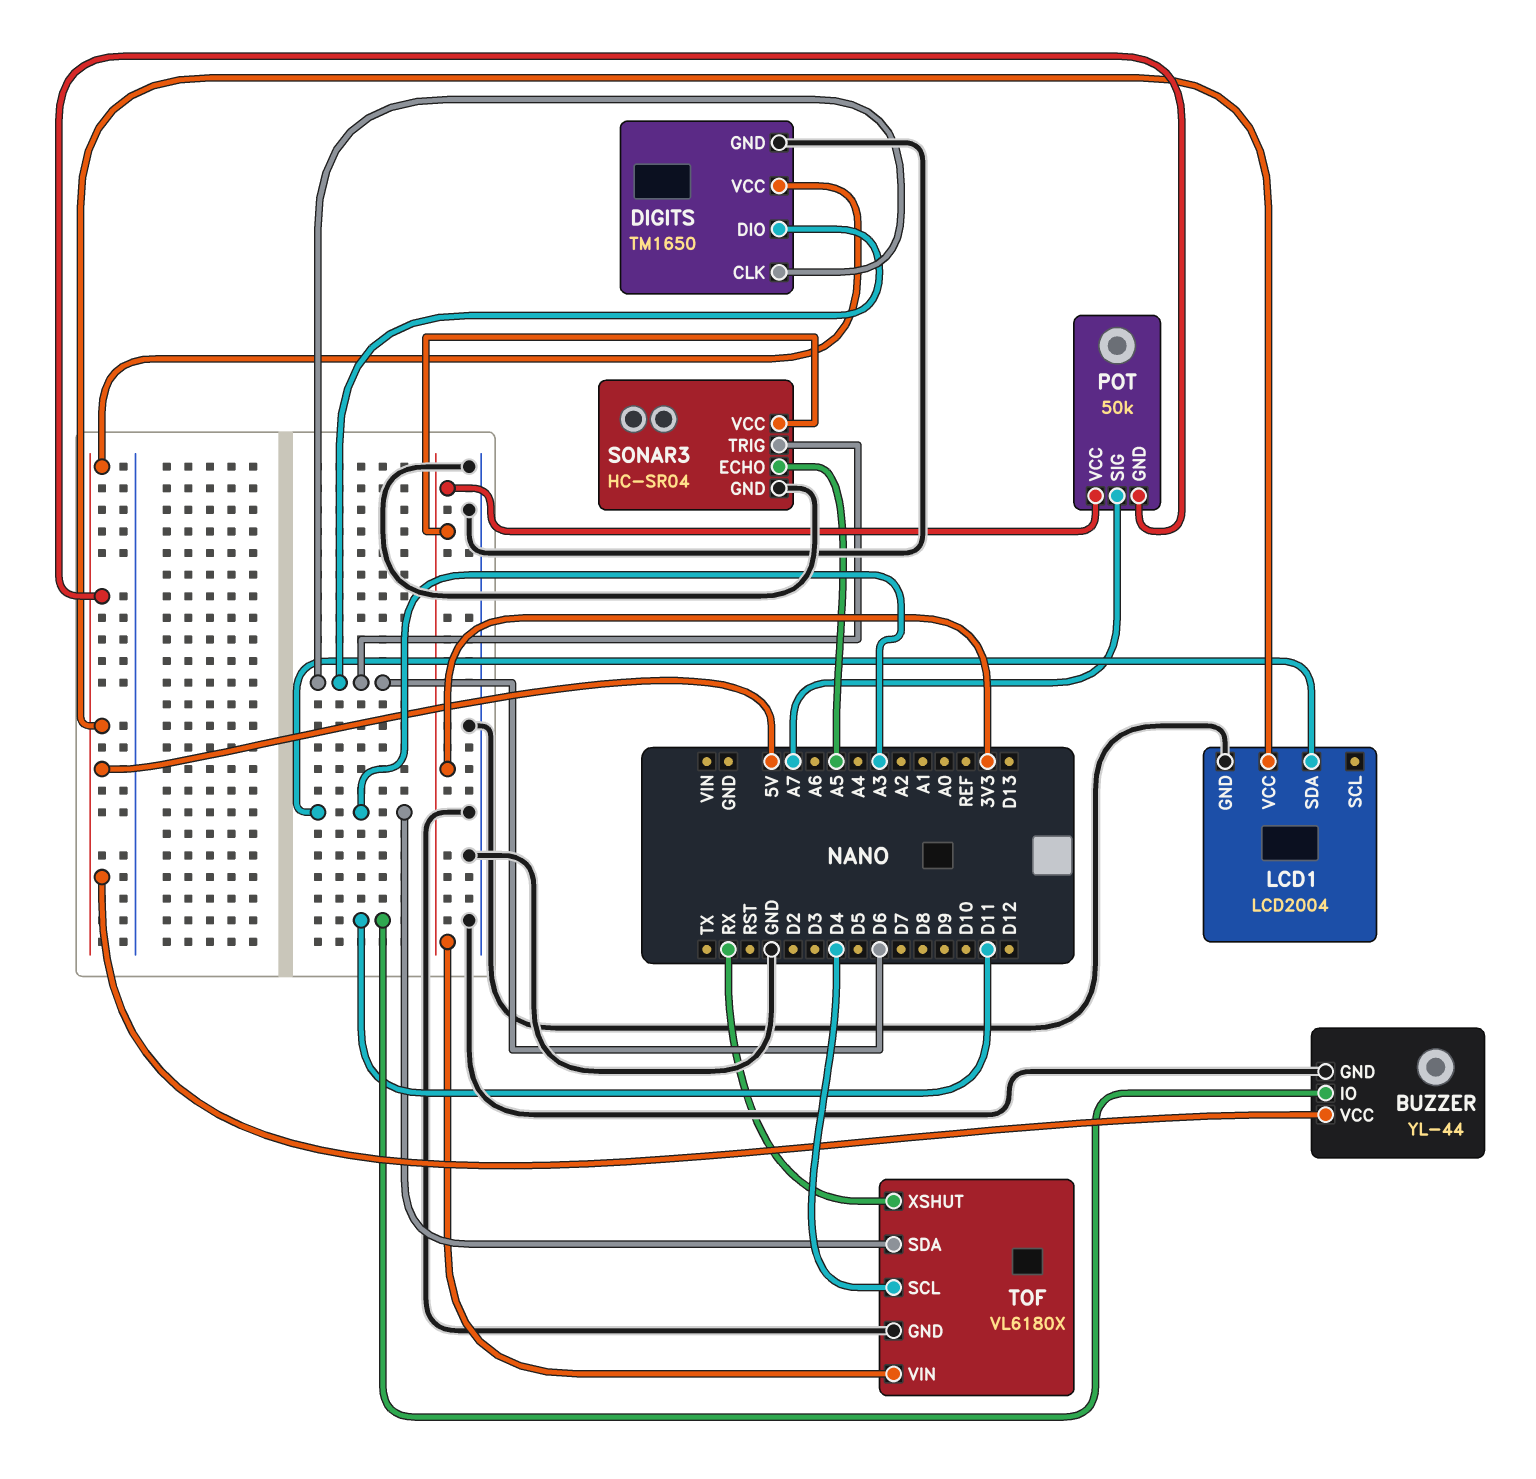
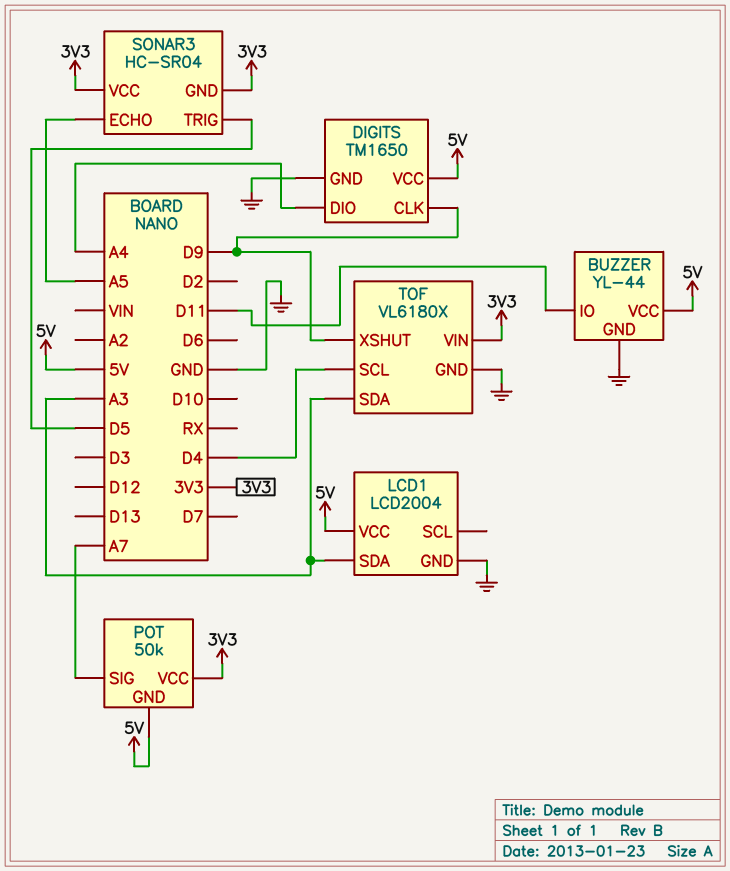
DIGITS pin CLK: D6 -> D9
DIGITS pin DIO: D6 -> A4
SONAR3 pin GND: GND -> 3V3
SONAR3 pin TRIG: D6 -> D5
TOF pin XSHUT: RX -> D9

